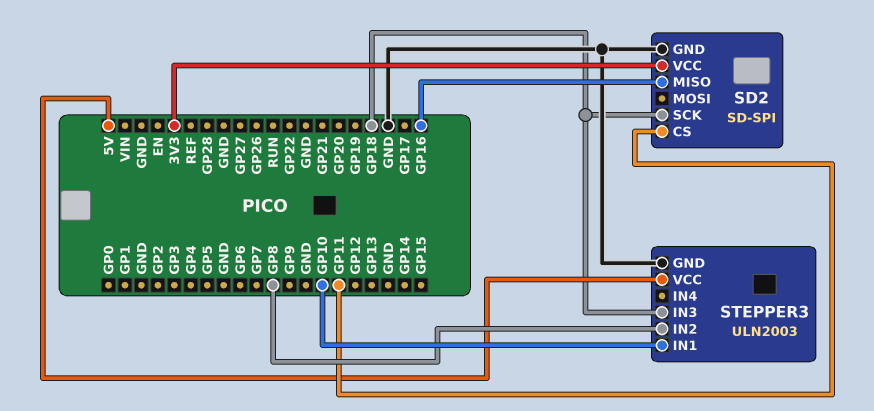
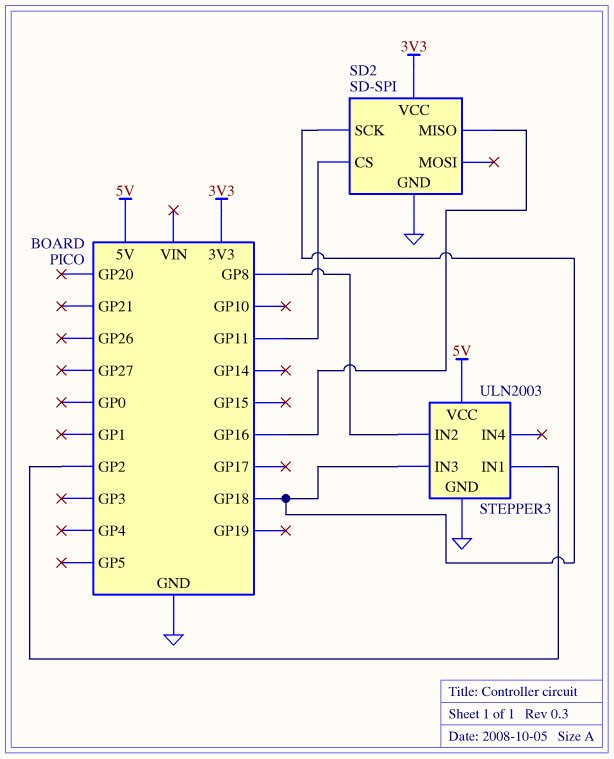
STEPPER3 pin IN1: GP10 -> GP2

